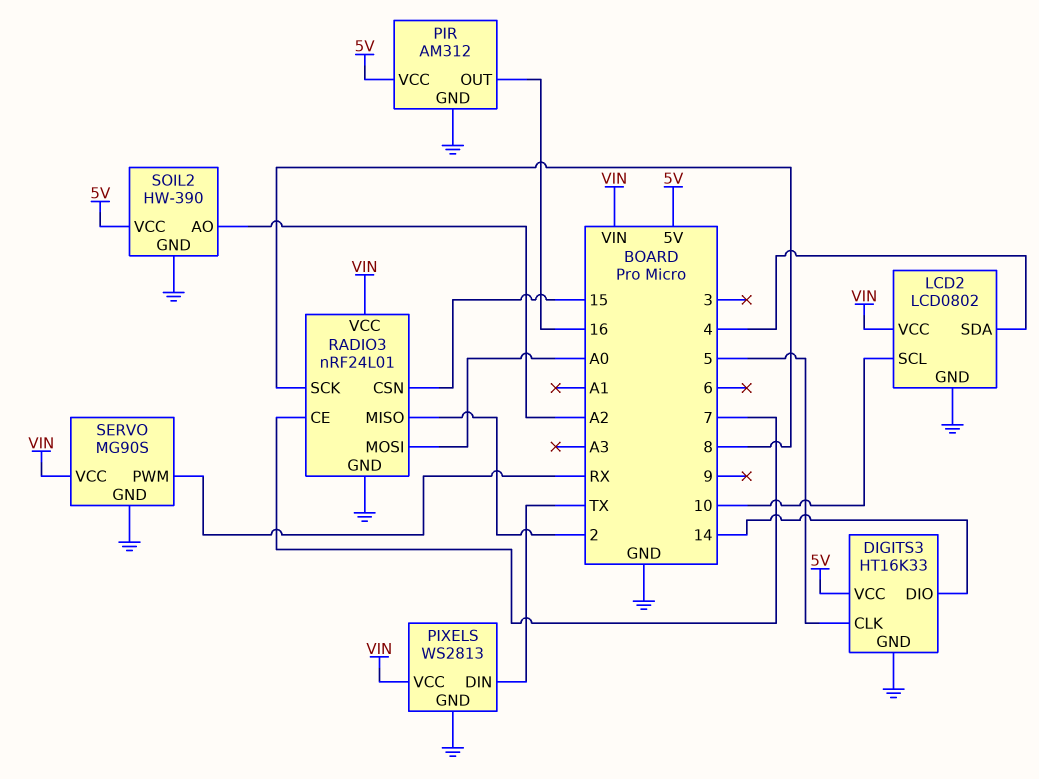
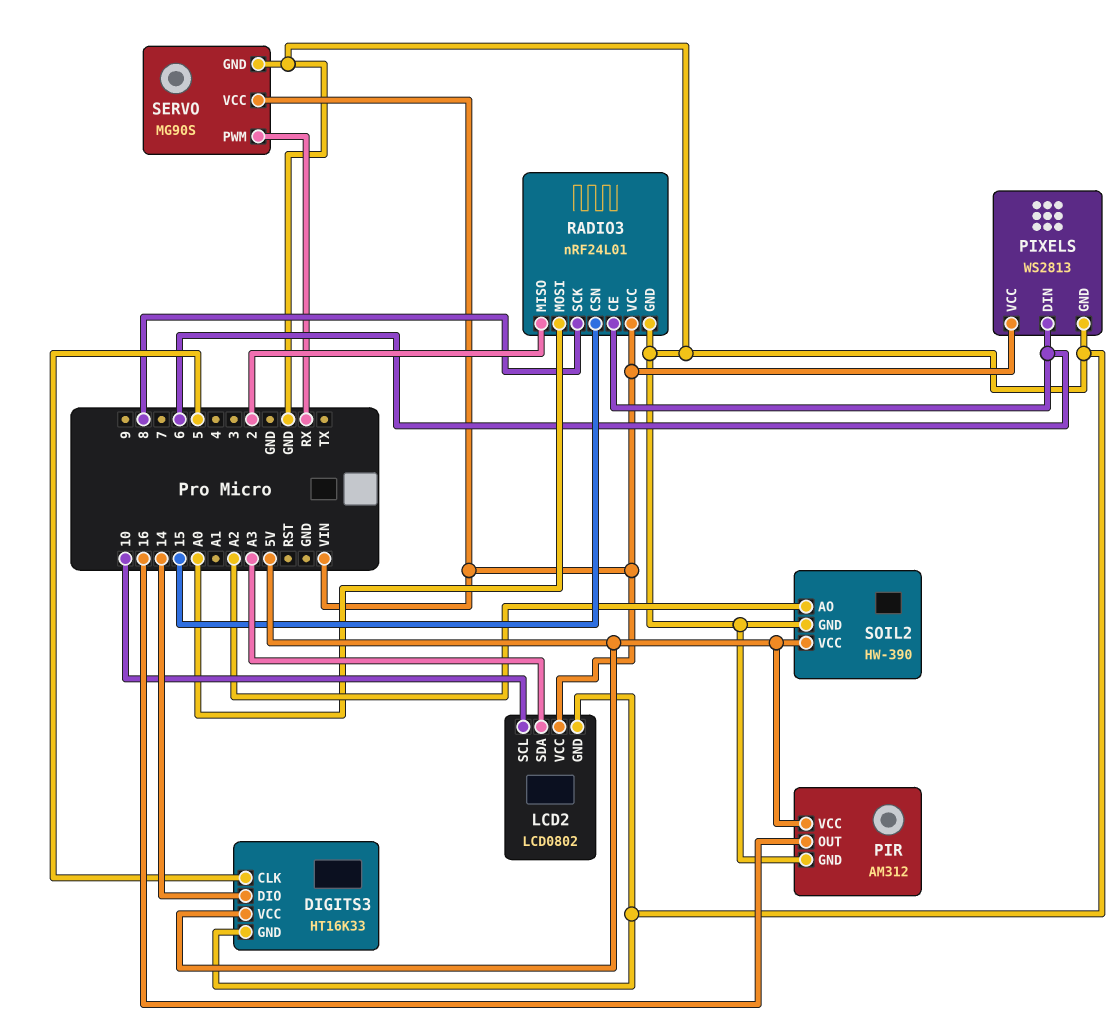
LCD2 pin SDA: 4 -> A3
PIXELS pin DIN: TX -> 6
RADIO3 pin CE: 7 -> 6

